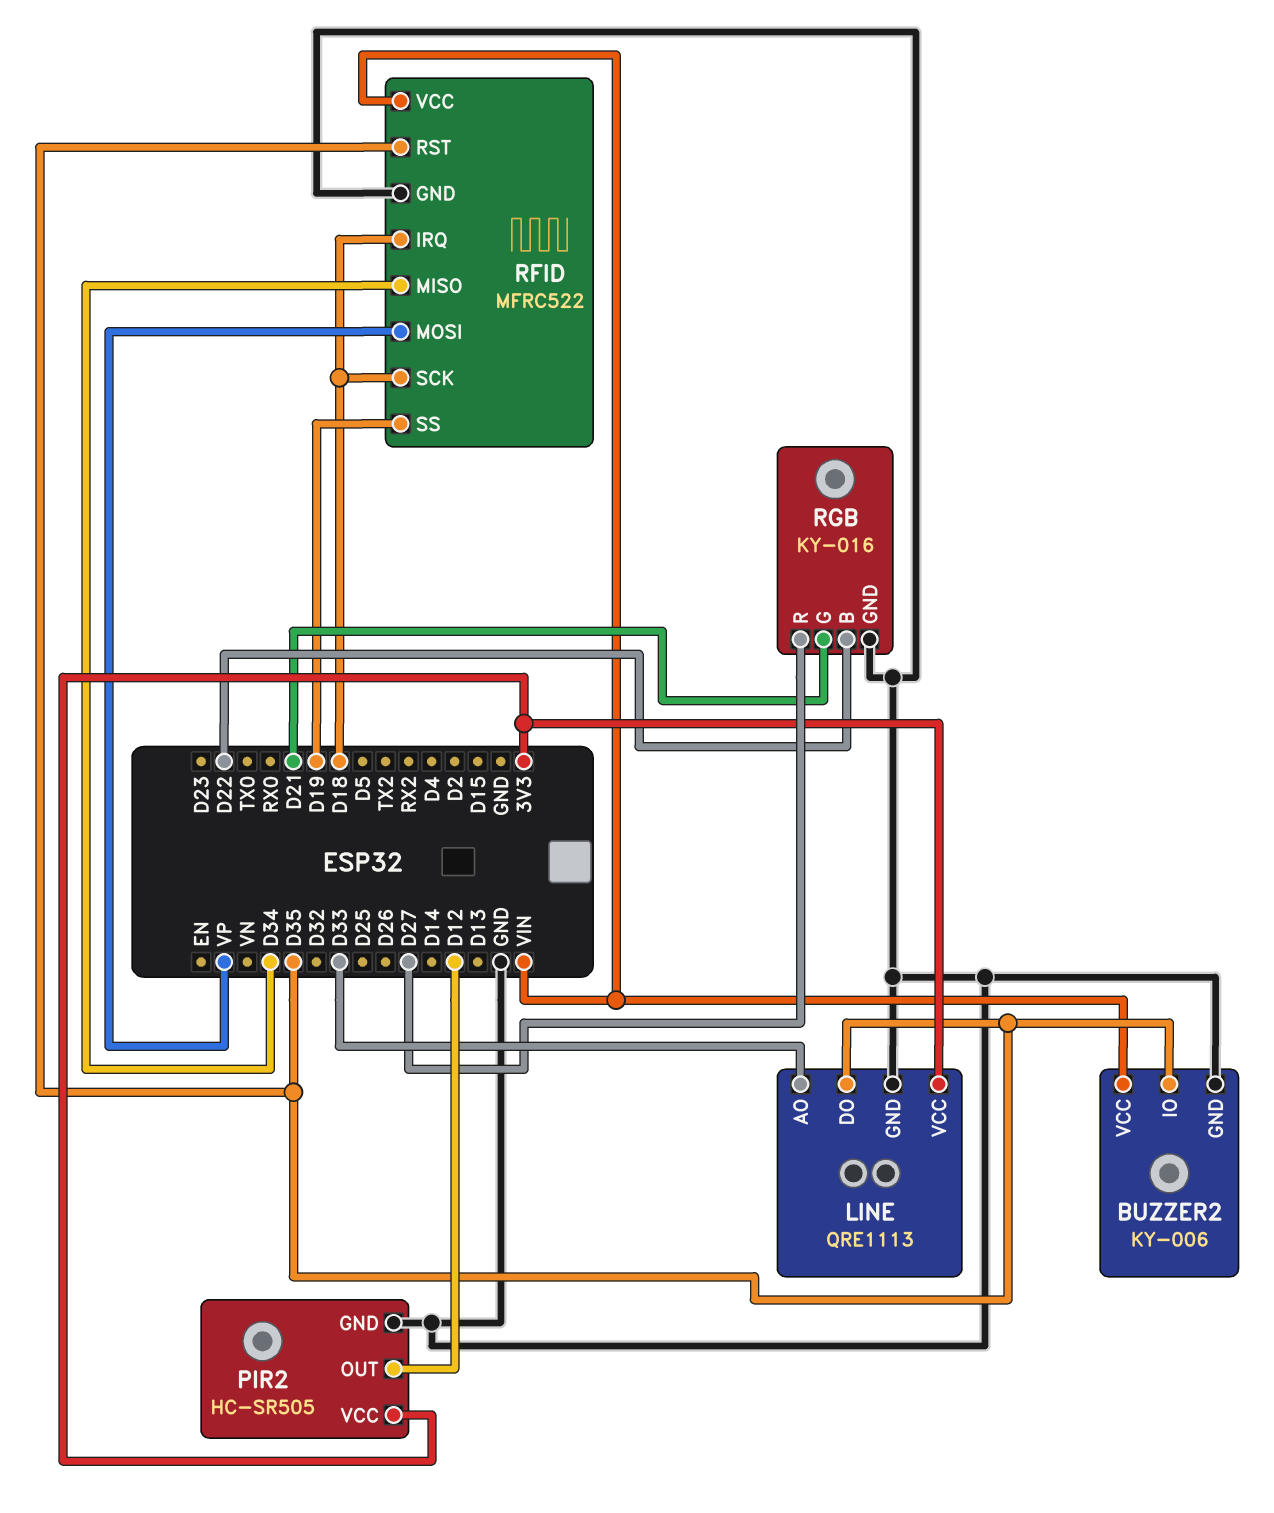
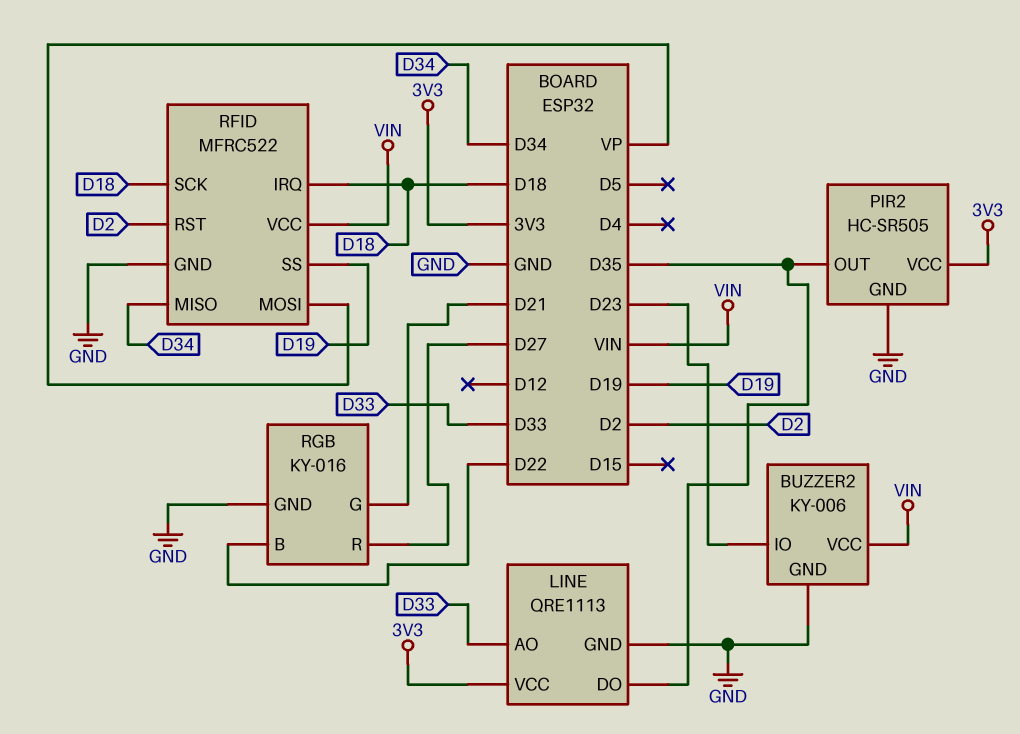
BUZZER2 pin IO: D35 -> D23
PIR2 pin OUT: D12 -> D35
RFID pin RST: D35 -> D2

